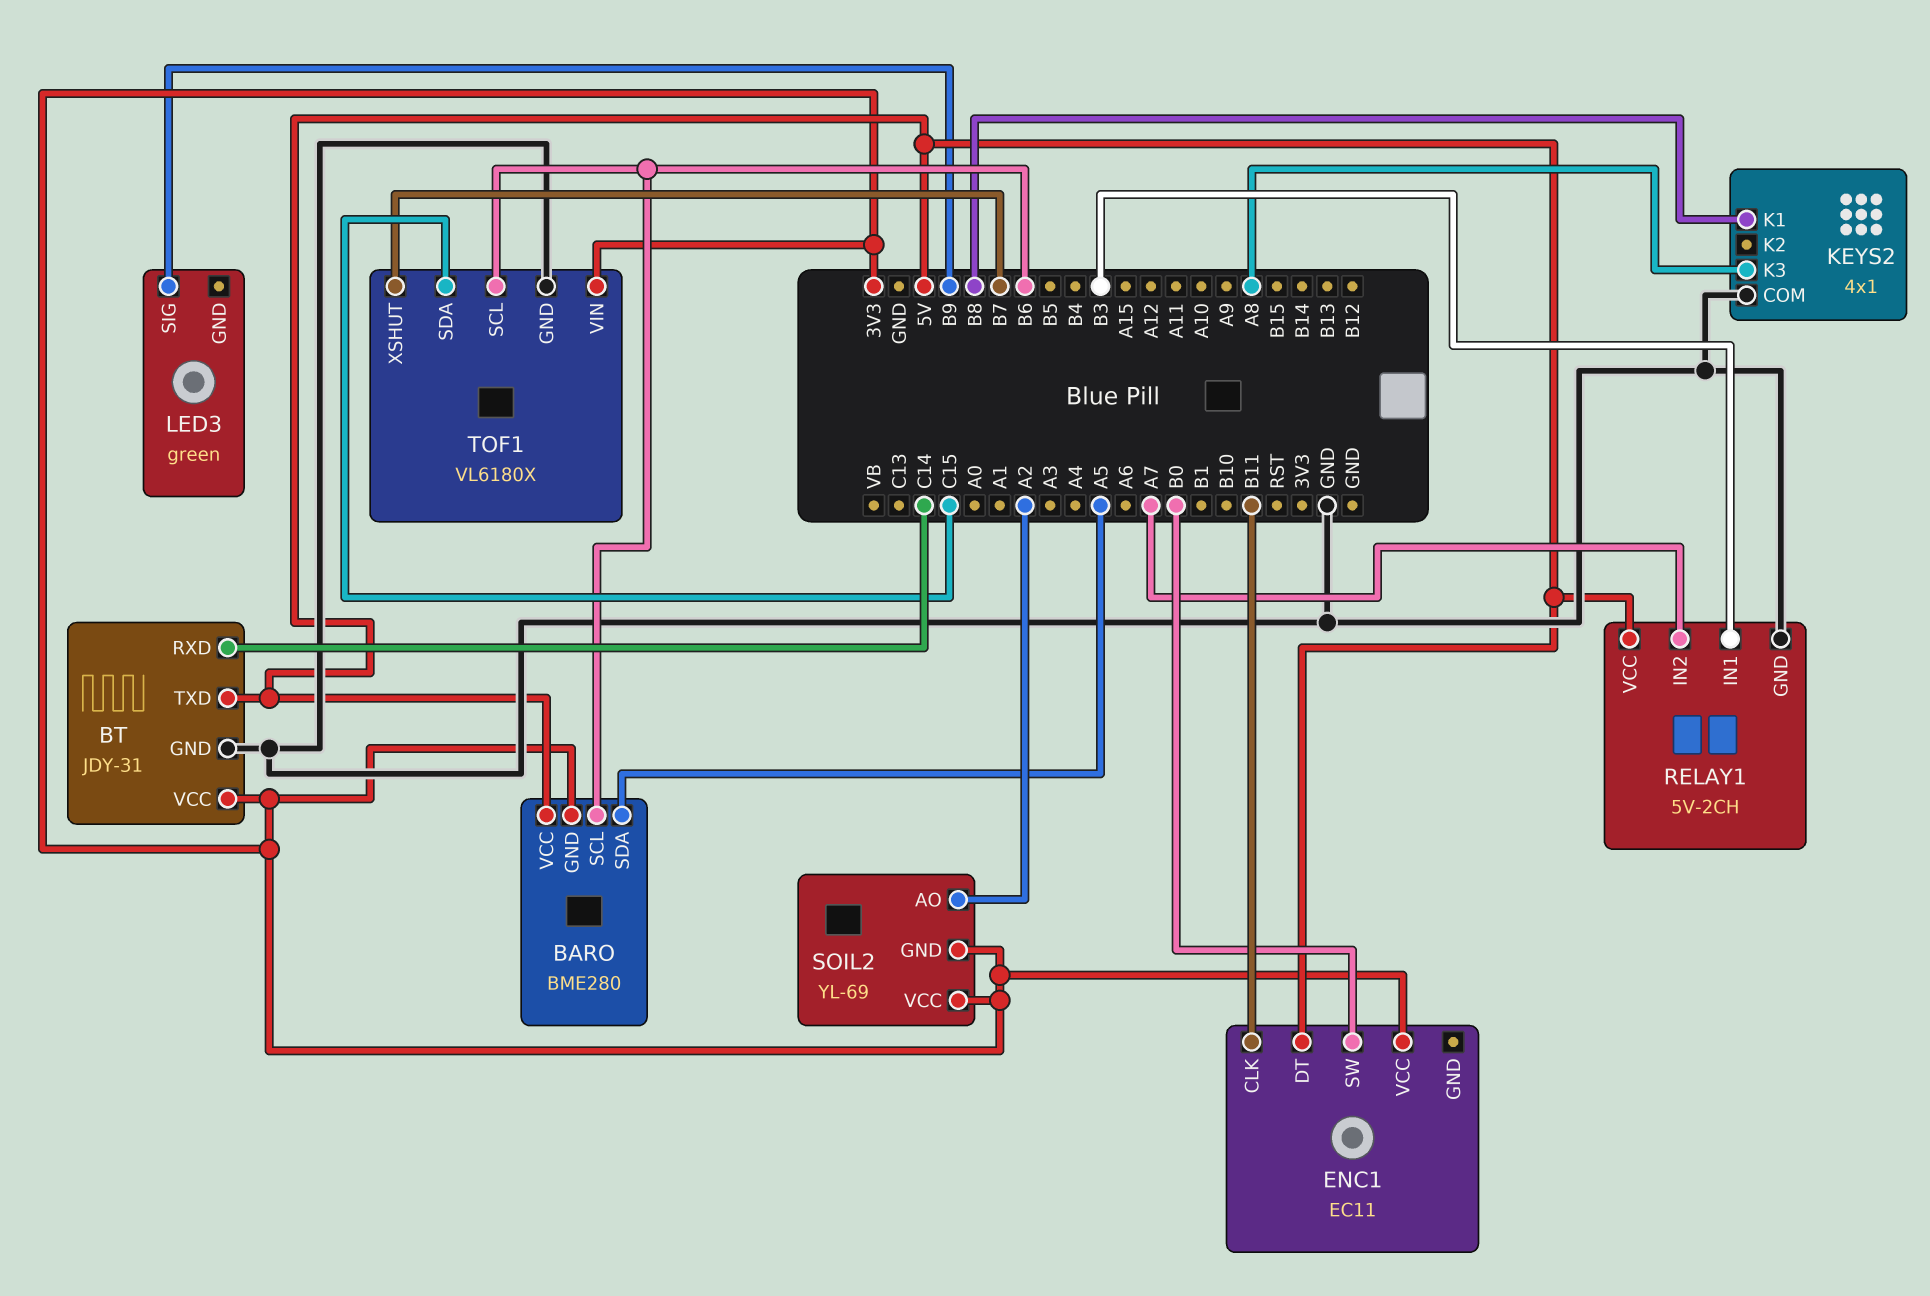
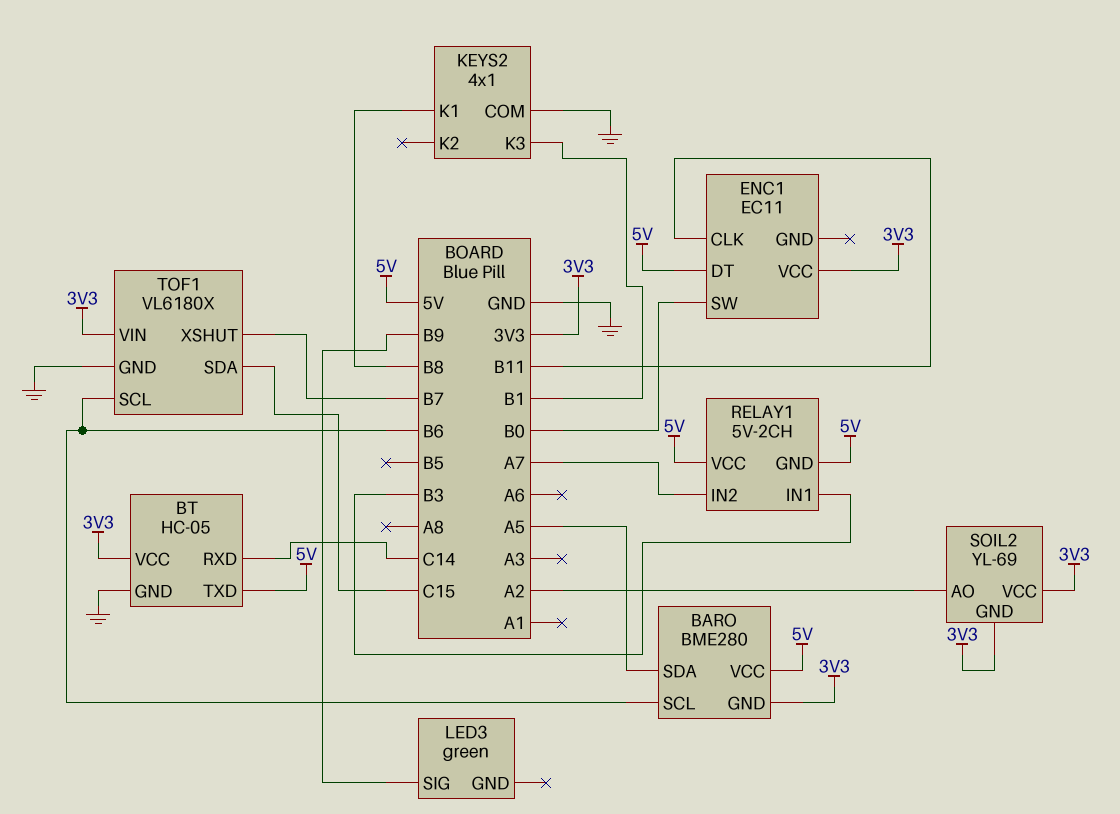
BT: JDY-31 -> HC-05
KEYS2 pin K3: A8 -> B1
RELAY1 pin GND: GND -> 5V

